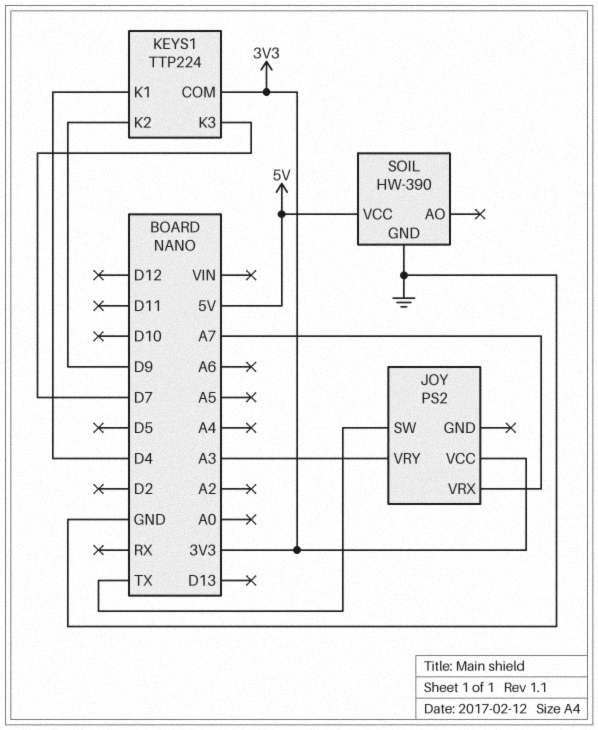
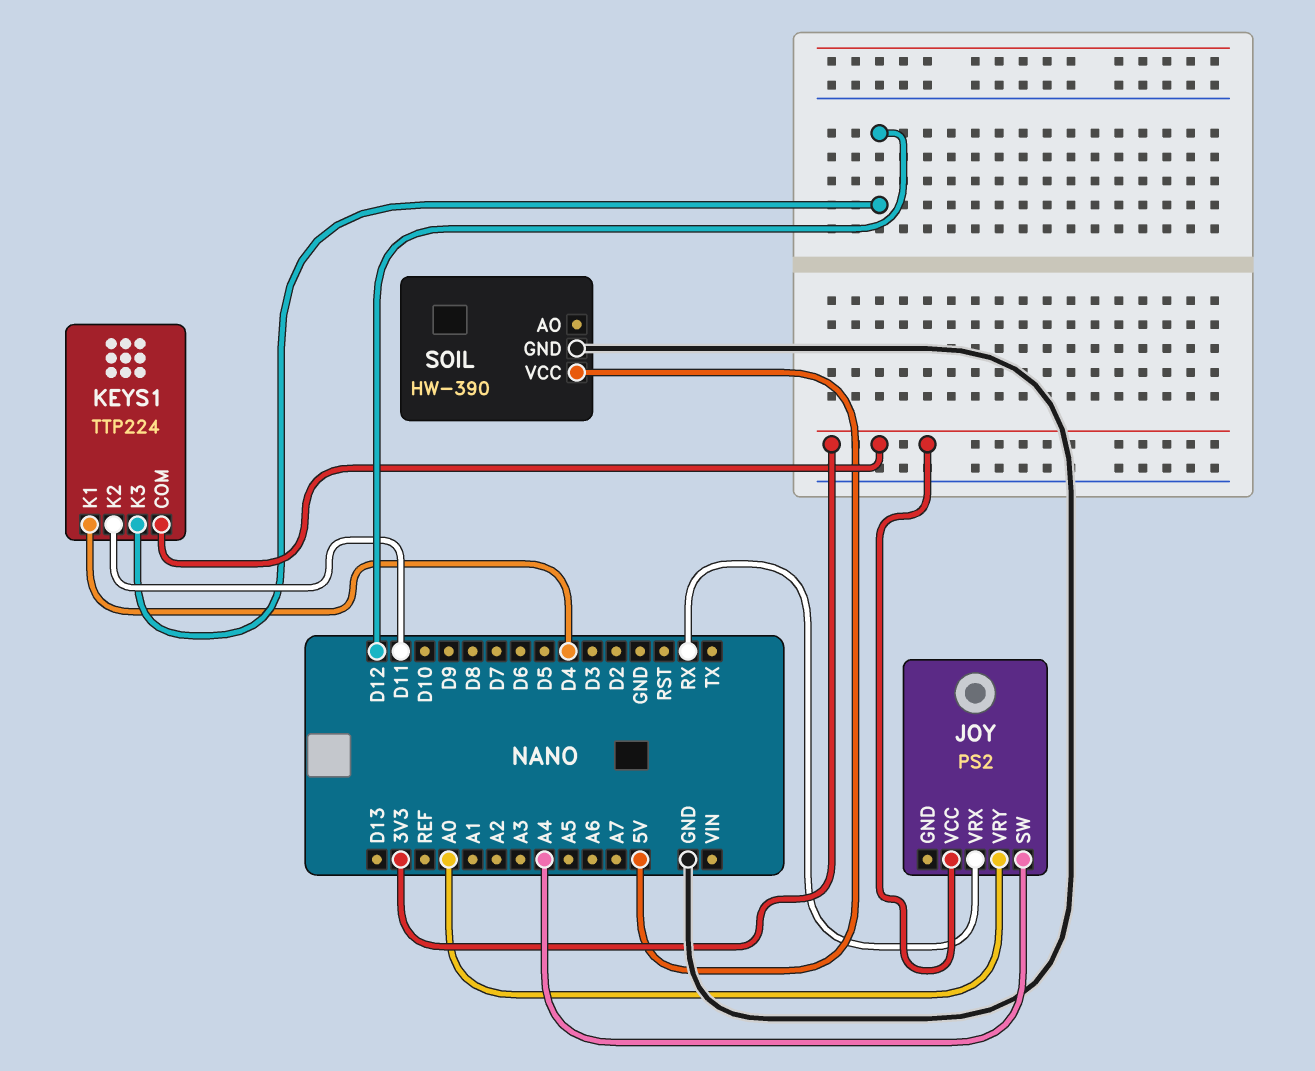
JOY pin SW: TX -> A4
JOY pin VRX: A7 -> RX
JOY pin VRY: A3 -> A0
KEYS1 pin K2: D9 -> D11
KEYS1 pin K3: D7 -> D12

